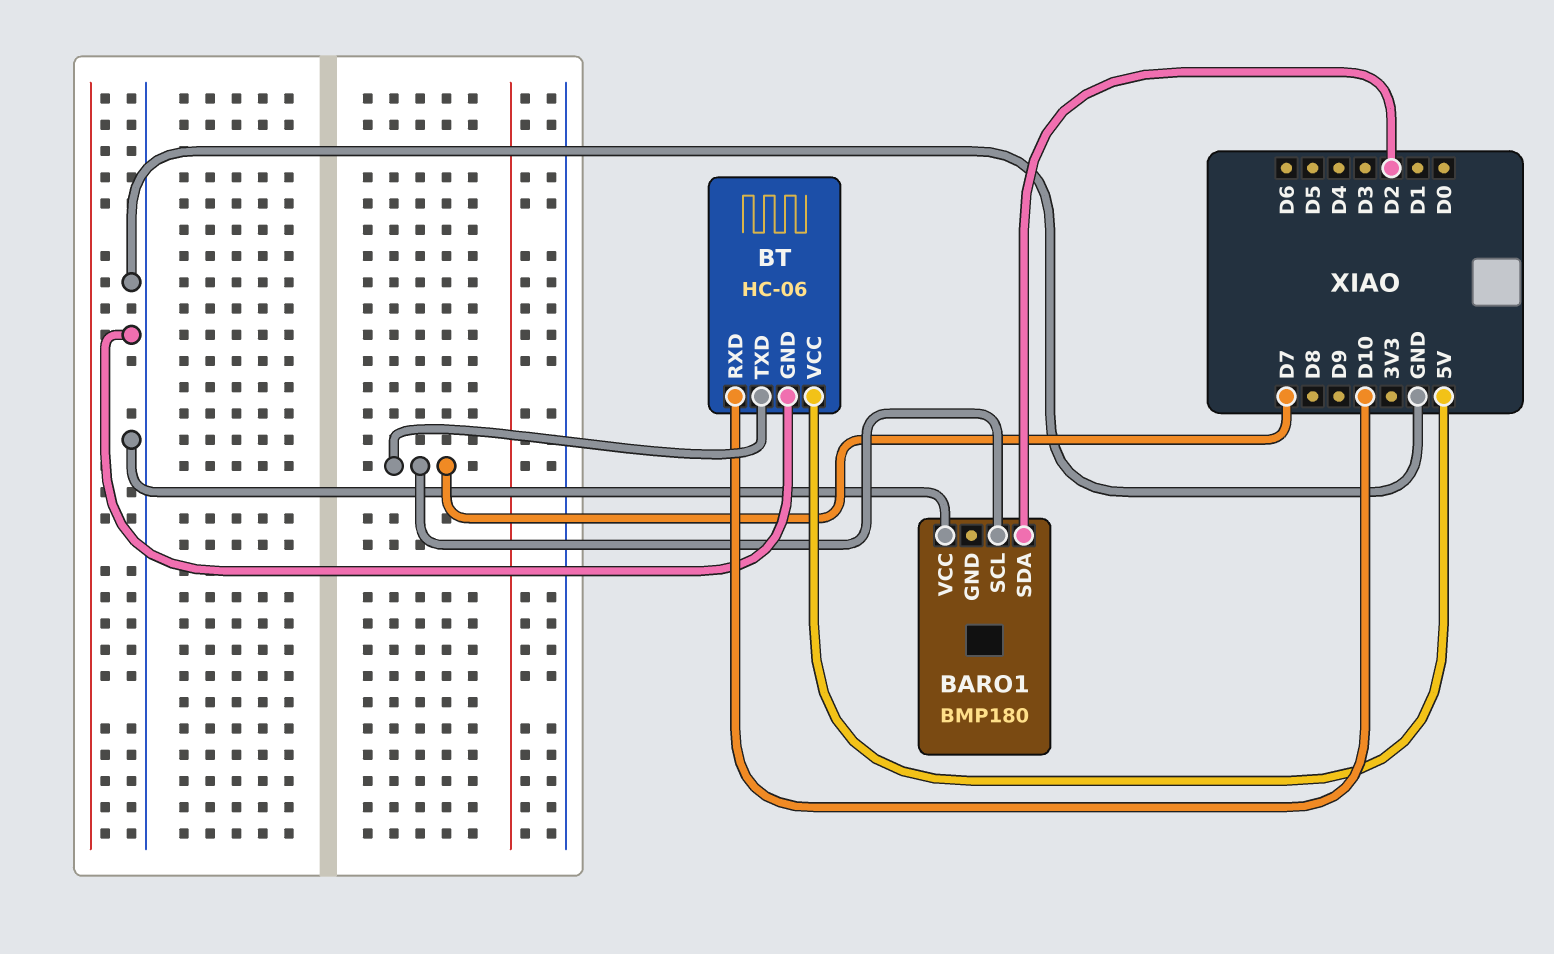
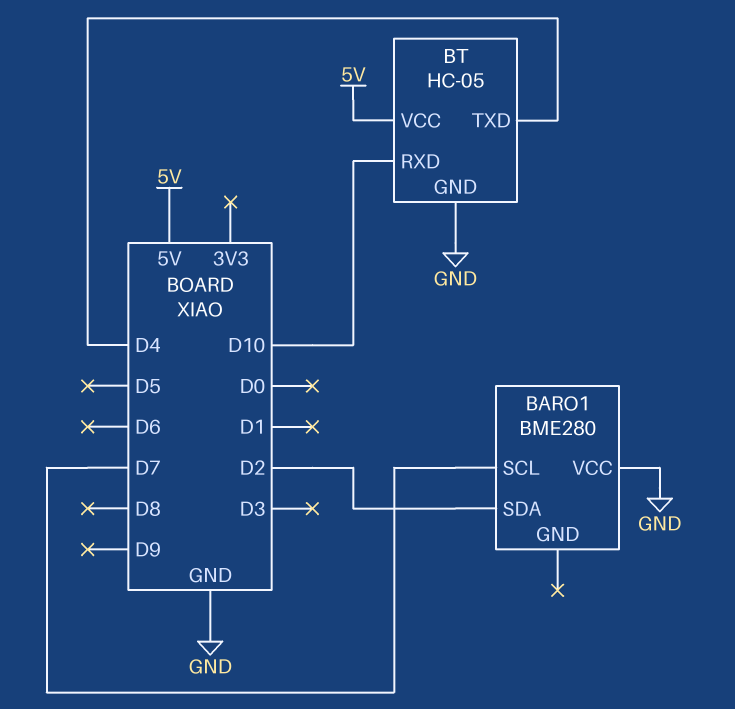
BARO1: BMP180 -> BME280
BT: HC-06 -> HC-05
BT pin TXD: D7 -> D4

